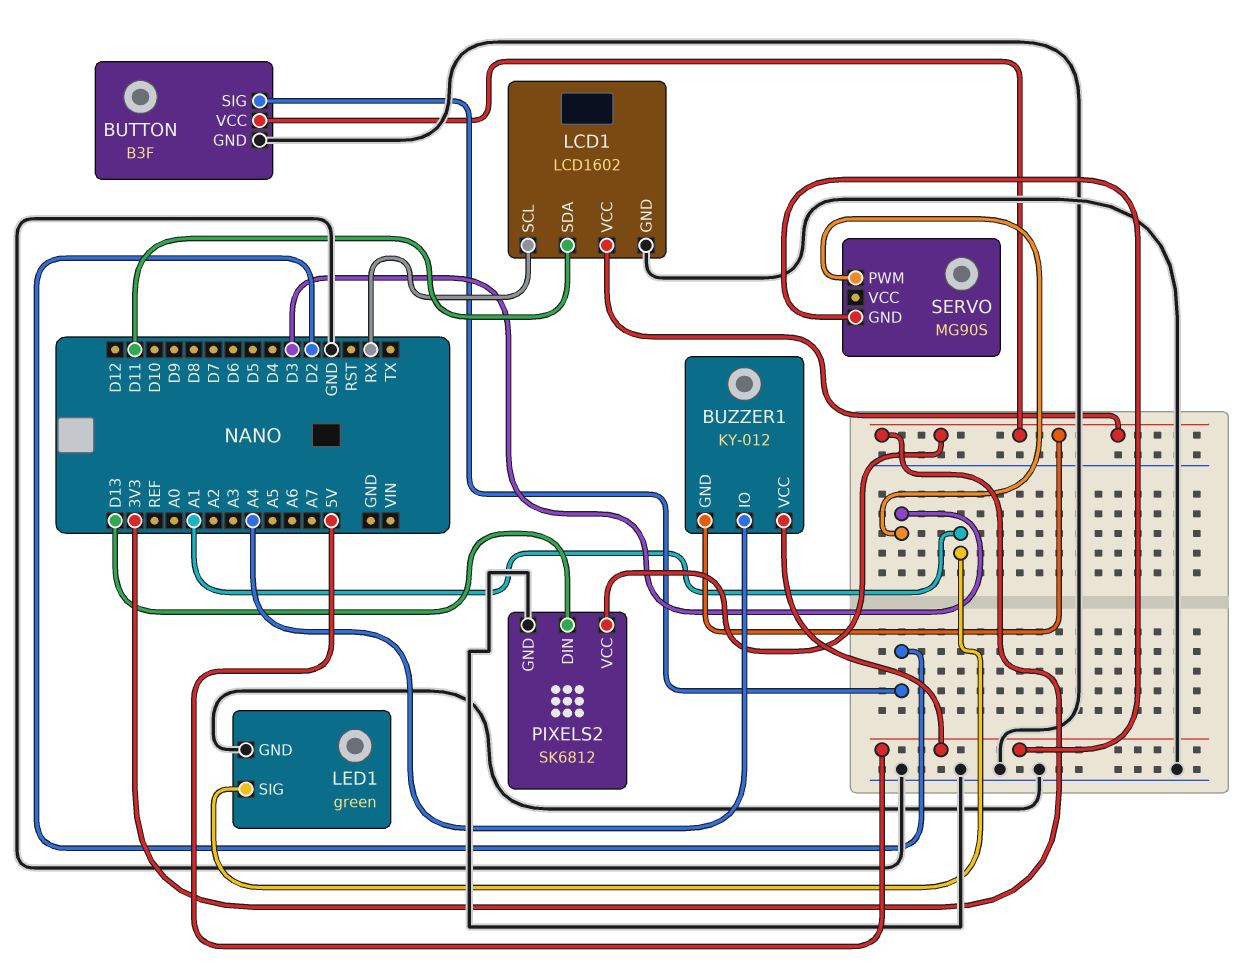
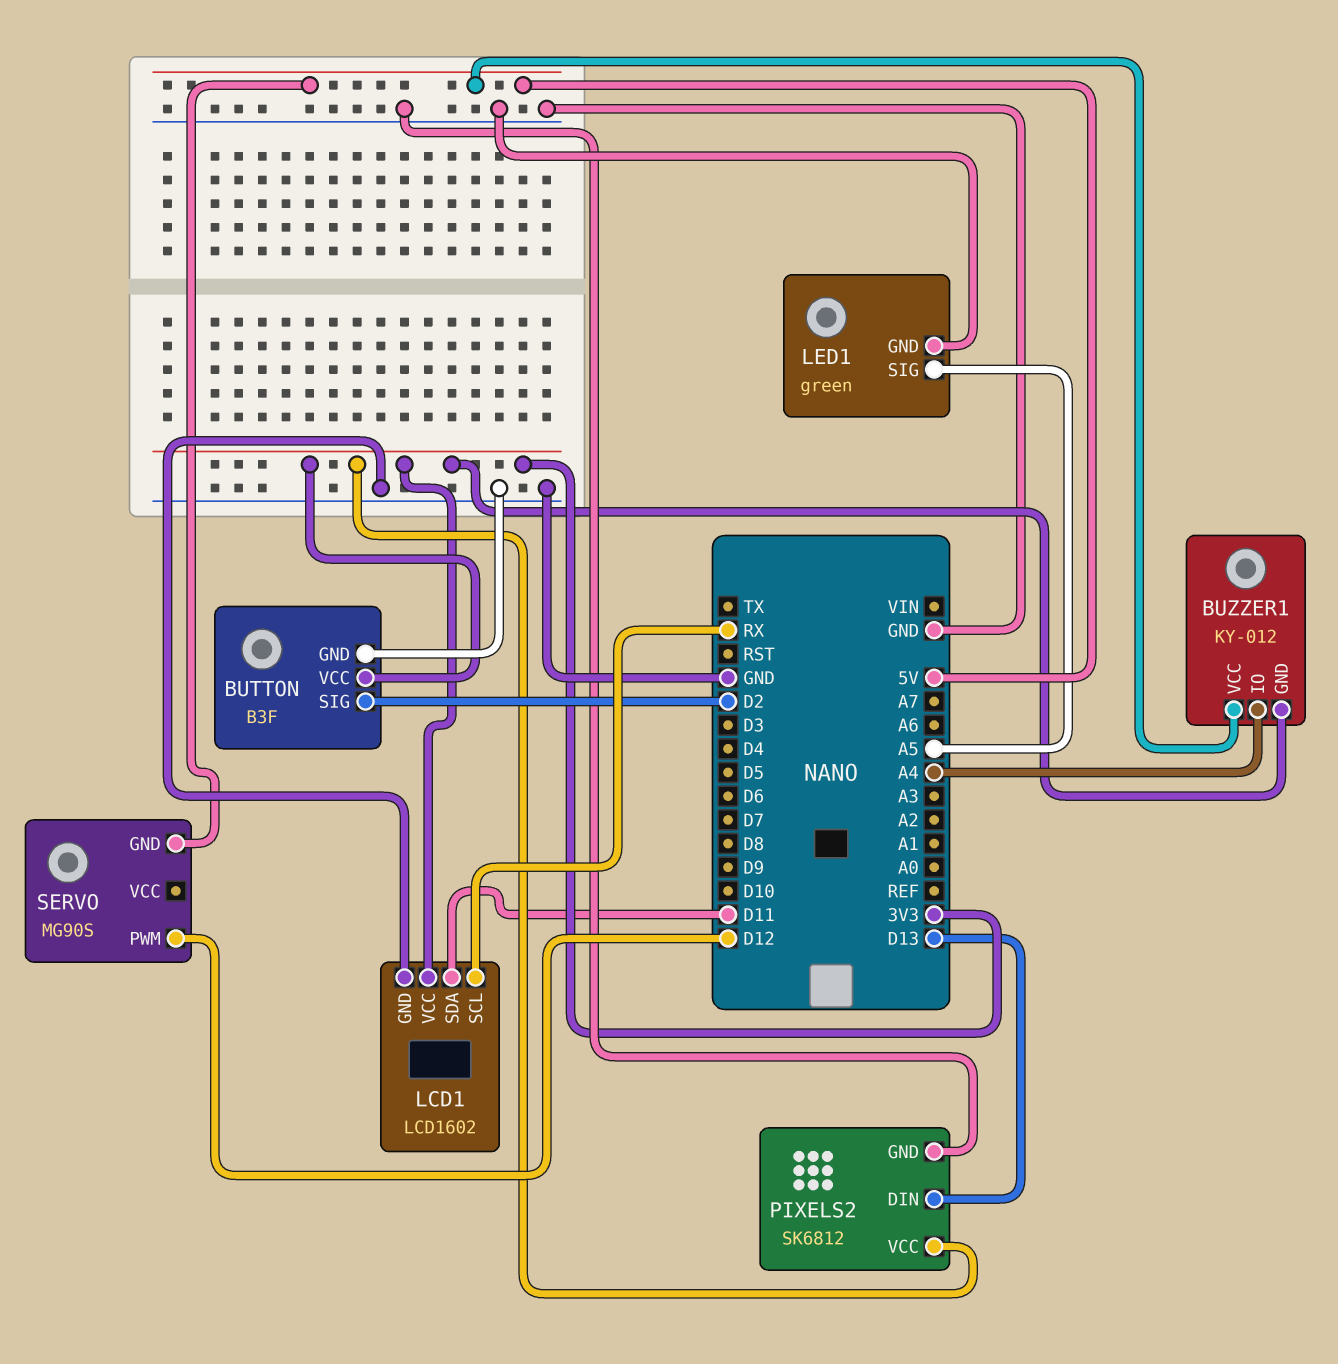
LED1 pin SIG: A1 -> A5
SERVO pin PWM: D3 -> D12

